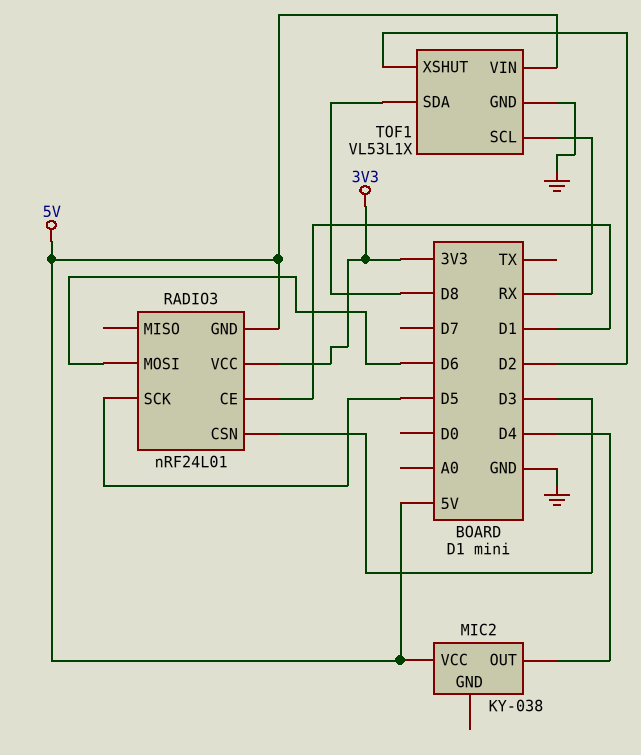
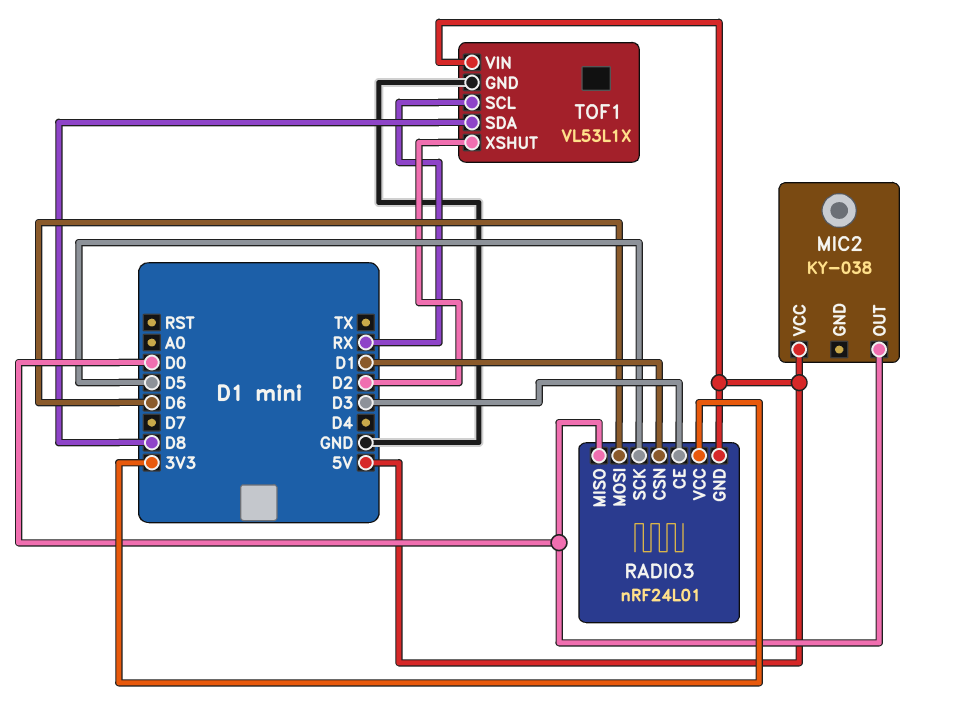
MIC2 pin OUT: D4 -> D0
RADIO3 pin CE: D1 -> D3
RADIO3 pin CSN: D3 -> D1
RADIO3 pin MISO: none -> D0

